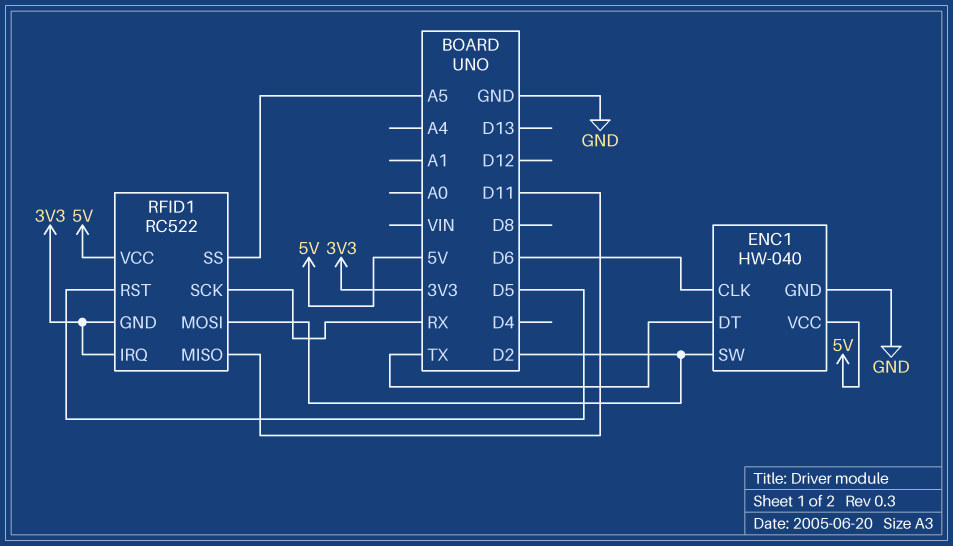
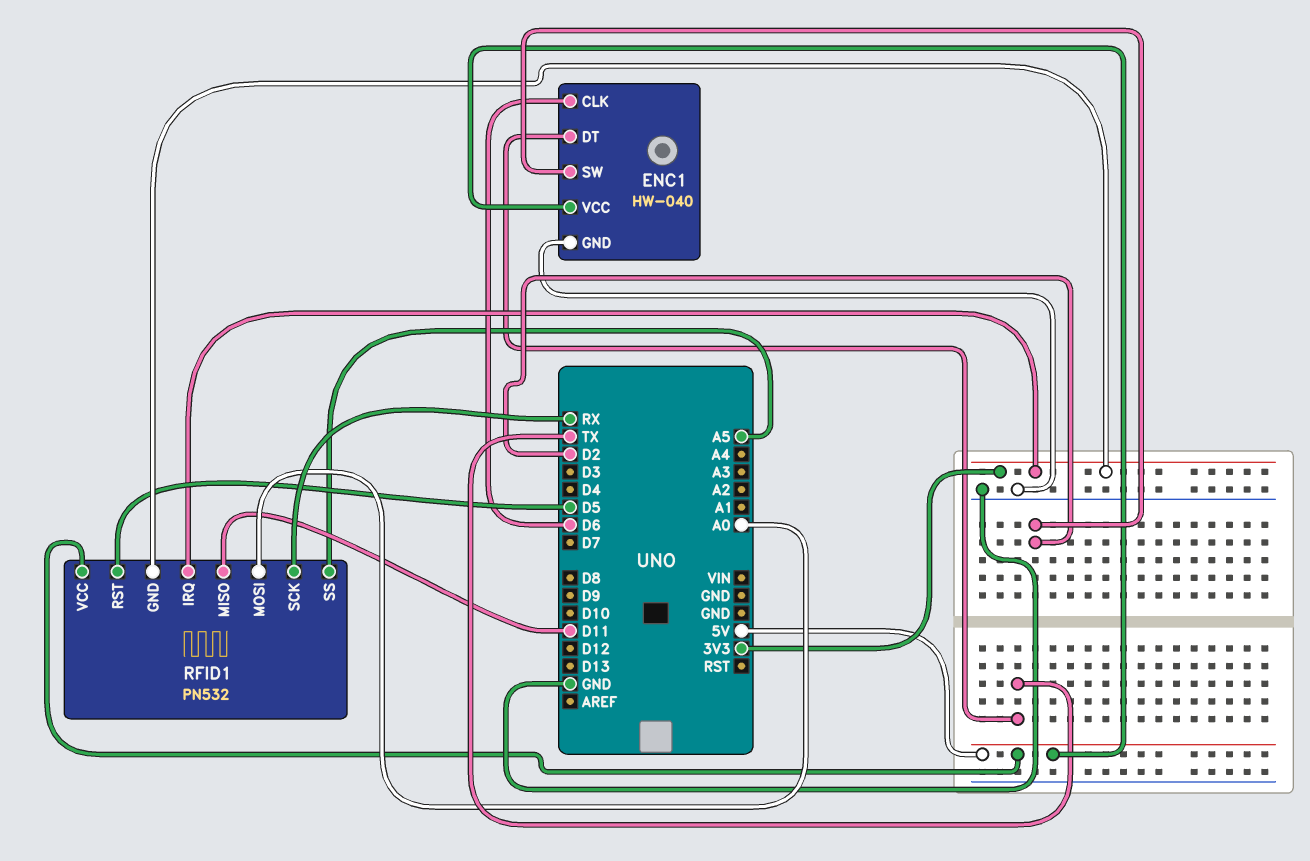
RFID1: RC522 -> PN532
RFID1 pin MOSI: D2 -> A0

